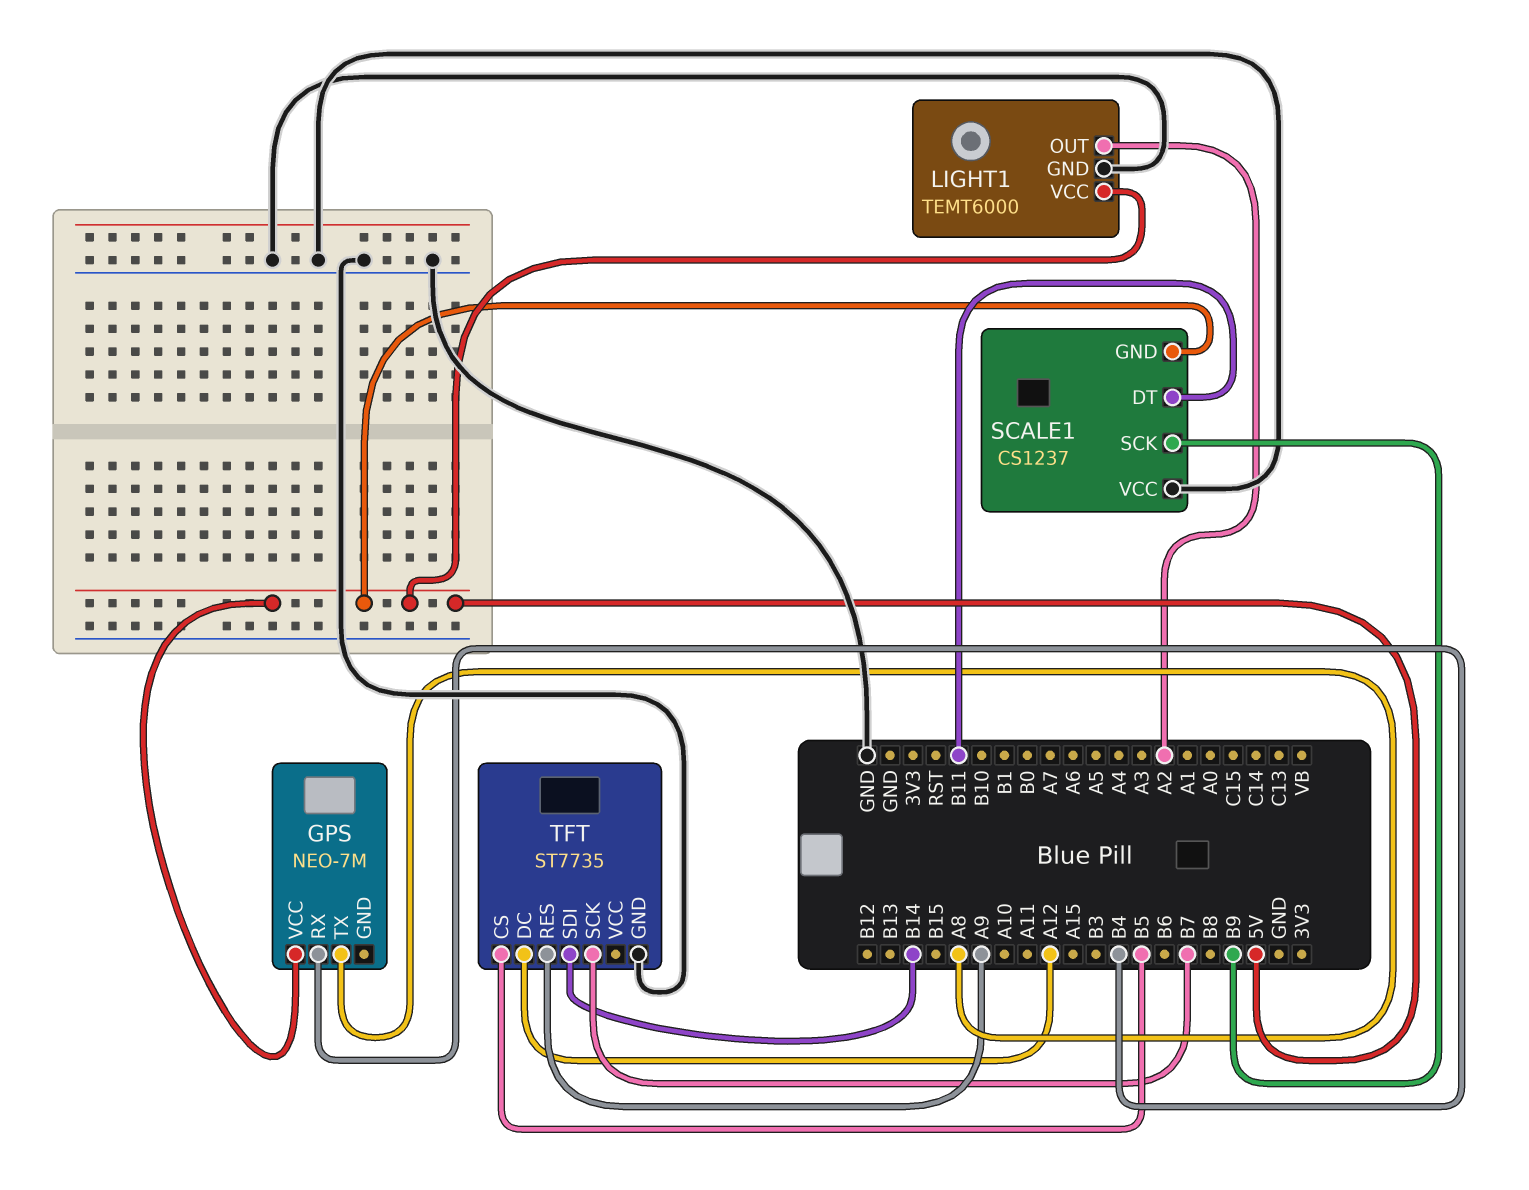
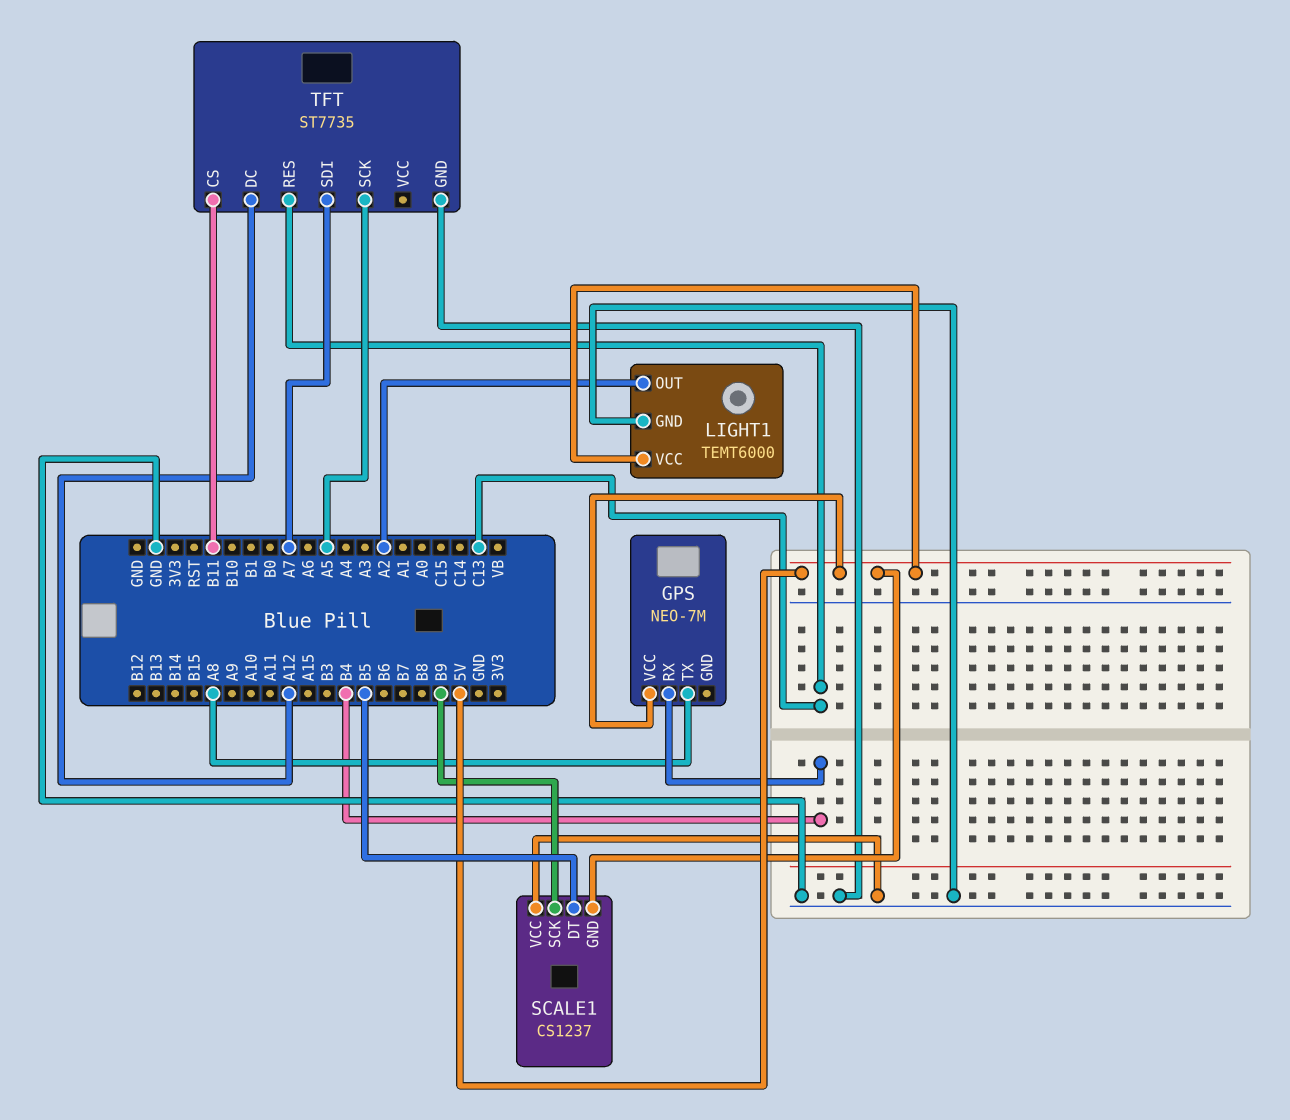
SCALE1 pin DT: B11 -> B5
TFT pin CS: B5 -> B11
TFT pin RES: A9 -> C13
TFT pin SCK: B7 -> A5
TFT pin SDI: B14 -> A7

